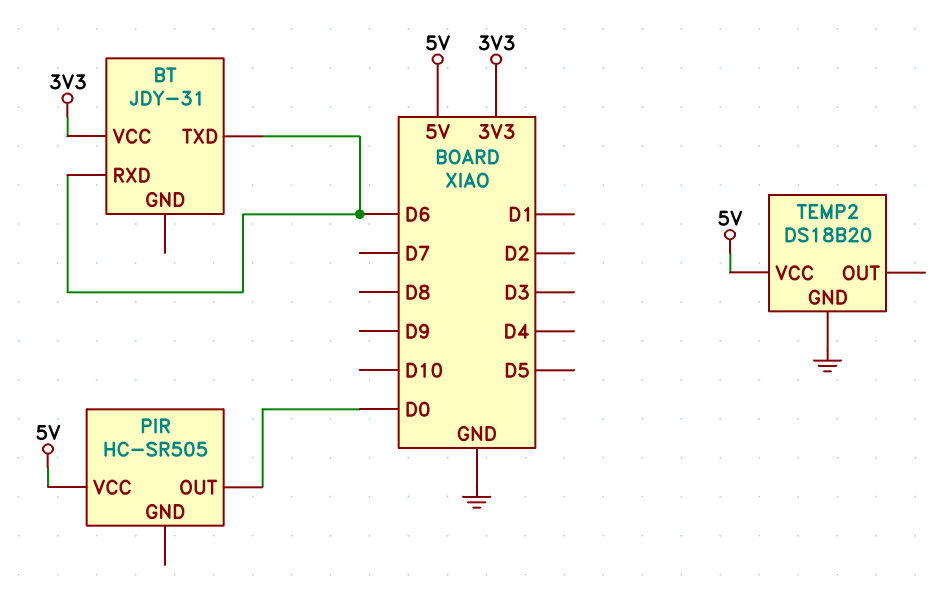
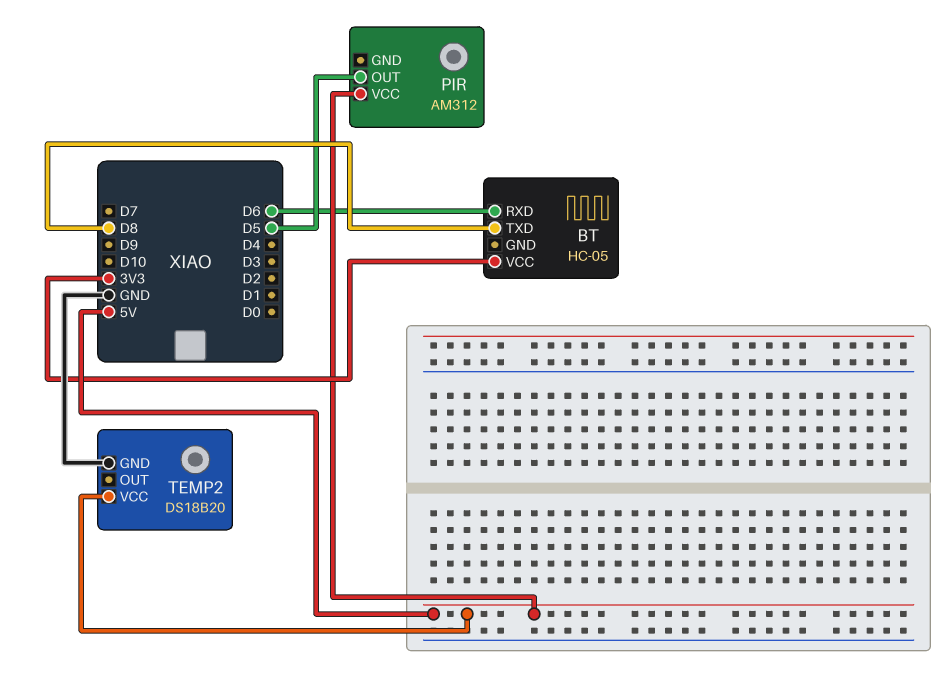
BT: JDY-31 -> HC-05
BT pin TXD: D6 -> D8
PIR: HC-SR505 -> AM312
PIR pin OUT: D0 -> D5

